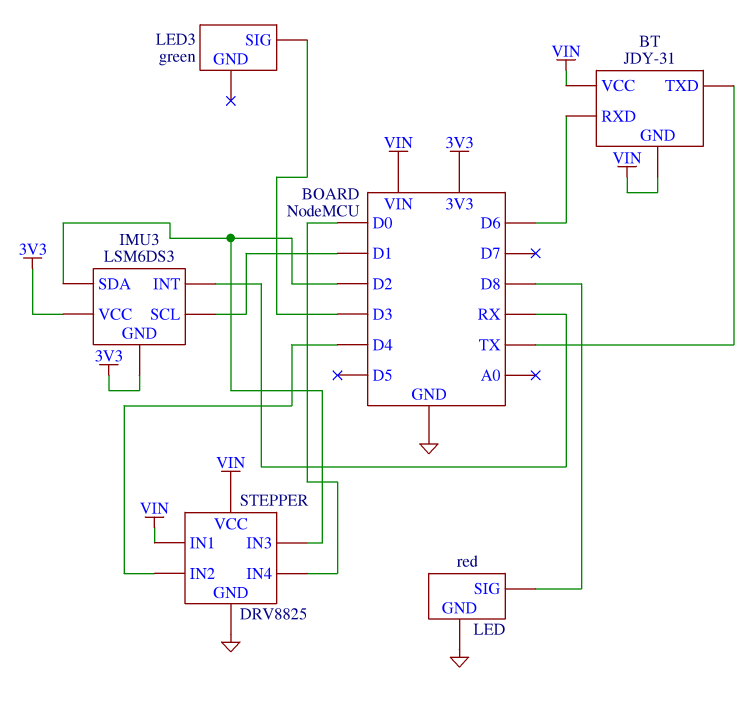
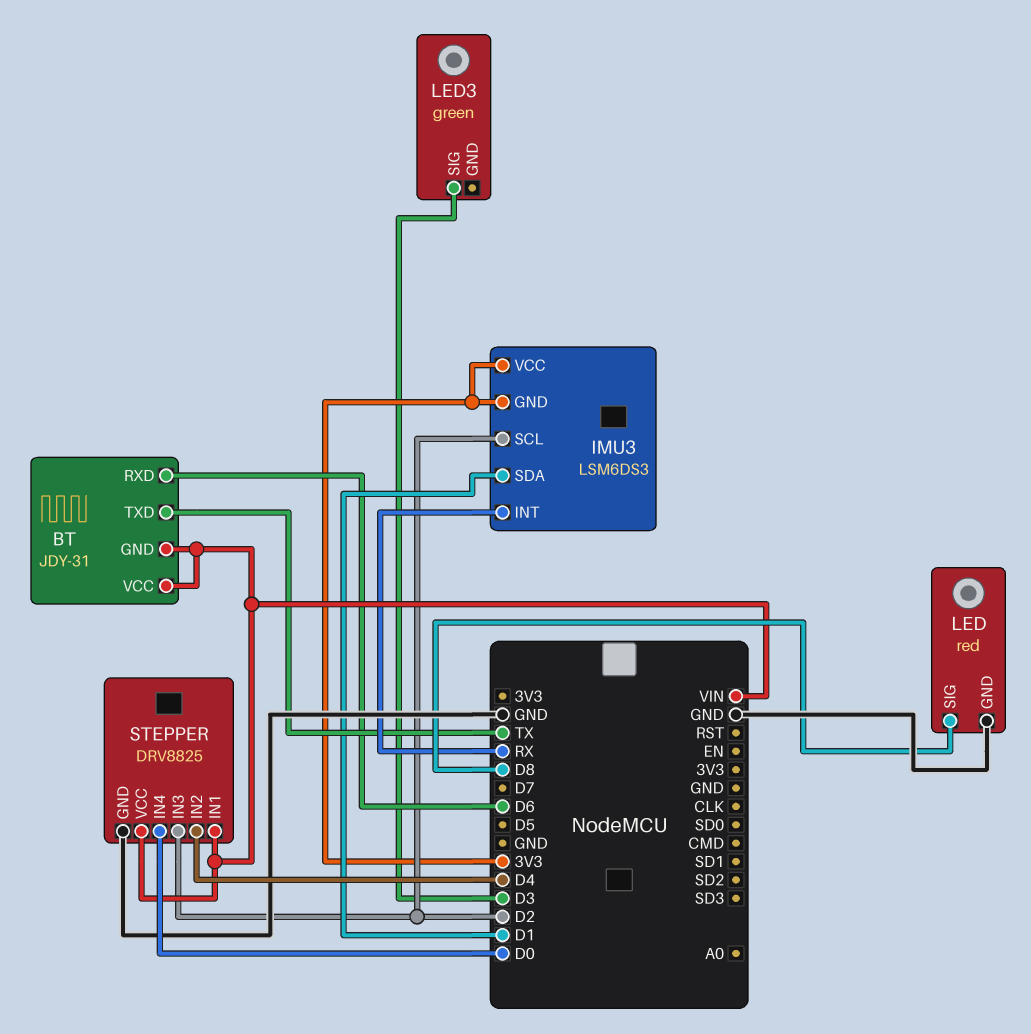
IMU3 pin SCL: D1 -> D2
IMU3 pin SDA: D2 -> D1

